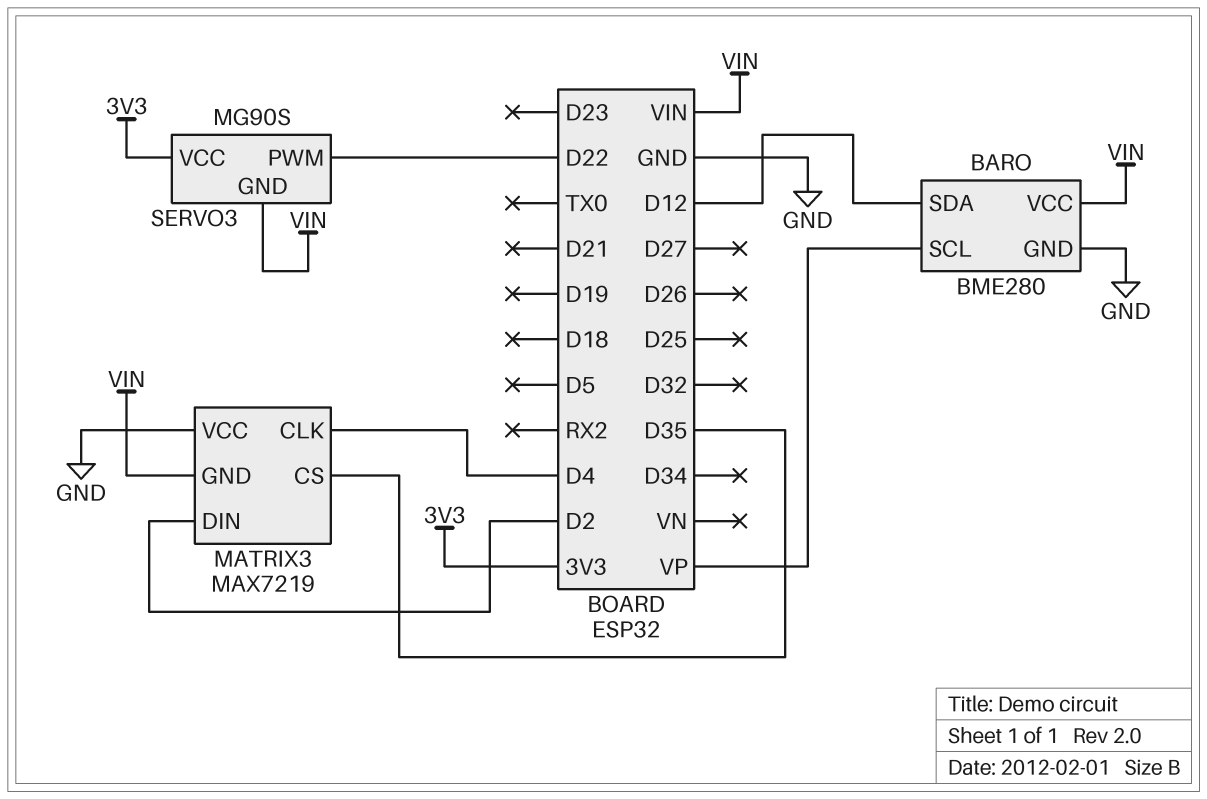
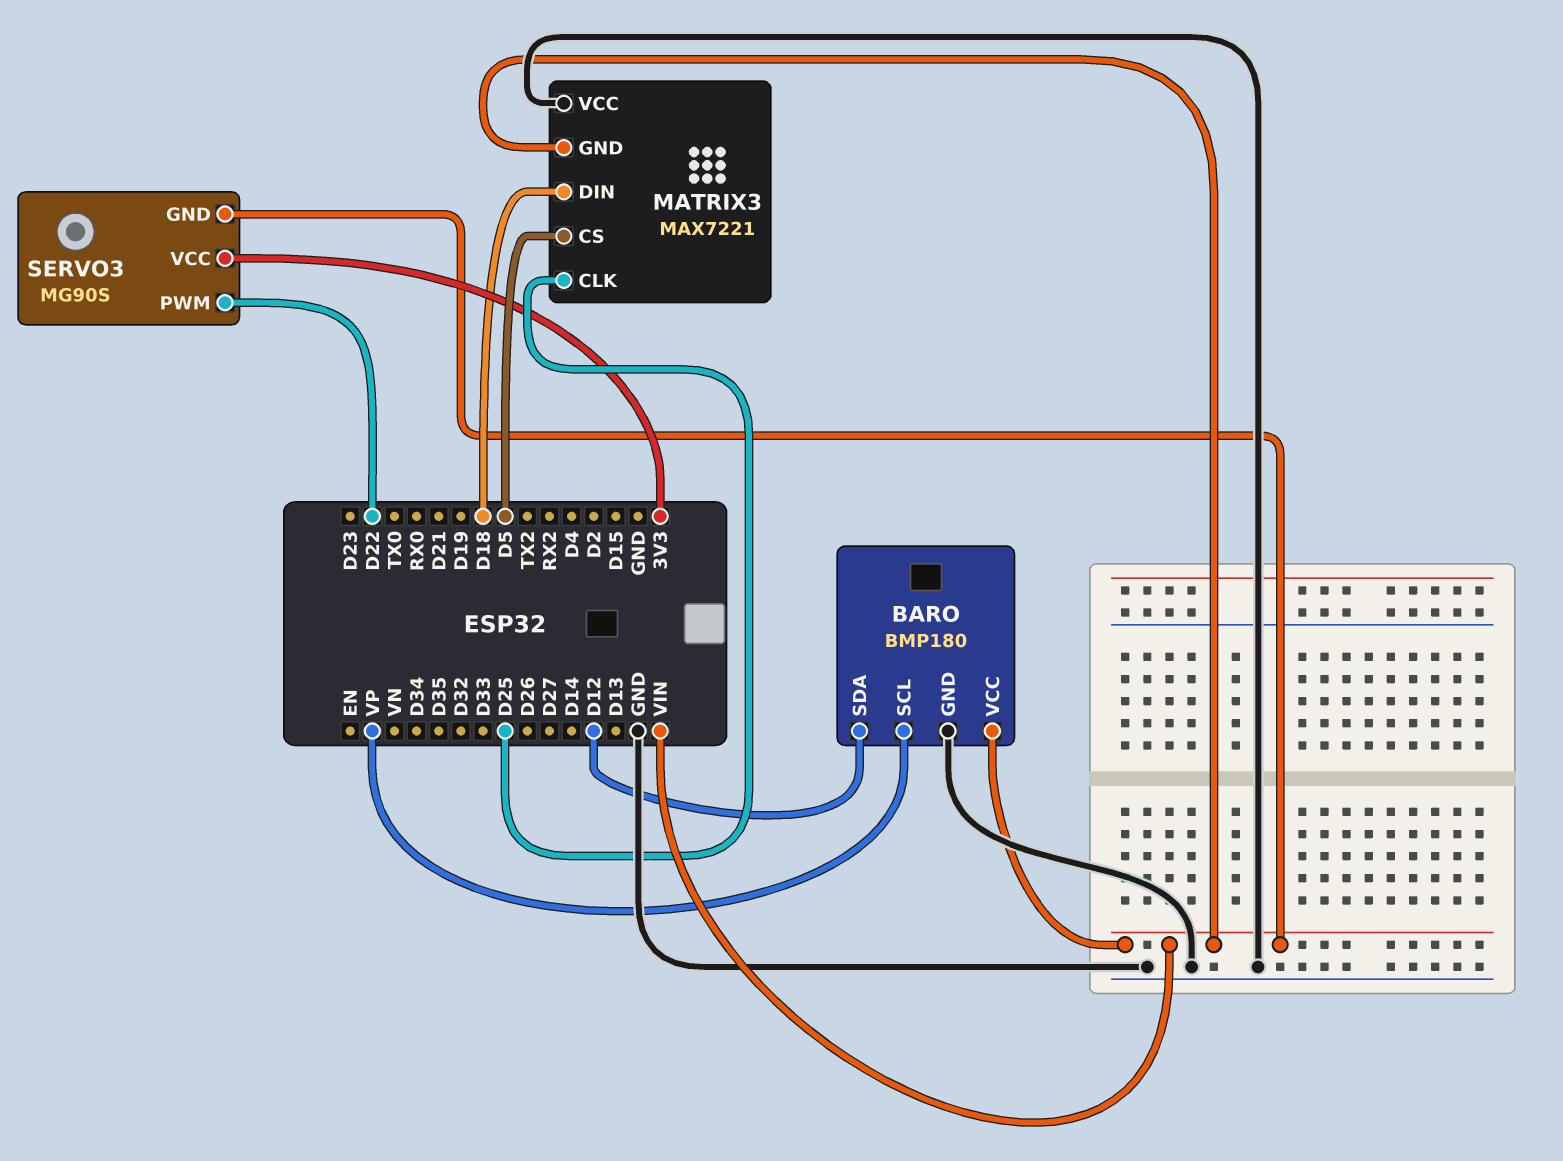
BARO: BME280 -> BMP180
MATRIX3: MAX7219 -> MAX7221
MATRIX3 pin CLK: D4 -> D25
MATRIX3 pin CS: D35 -> D5
MATRIX3 pin DIN: D2 -> D18

